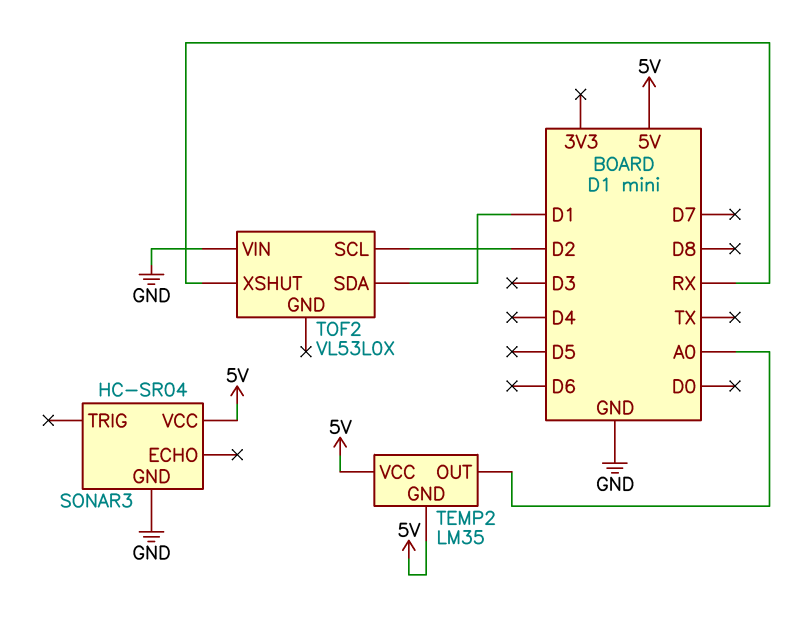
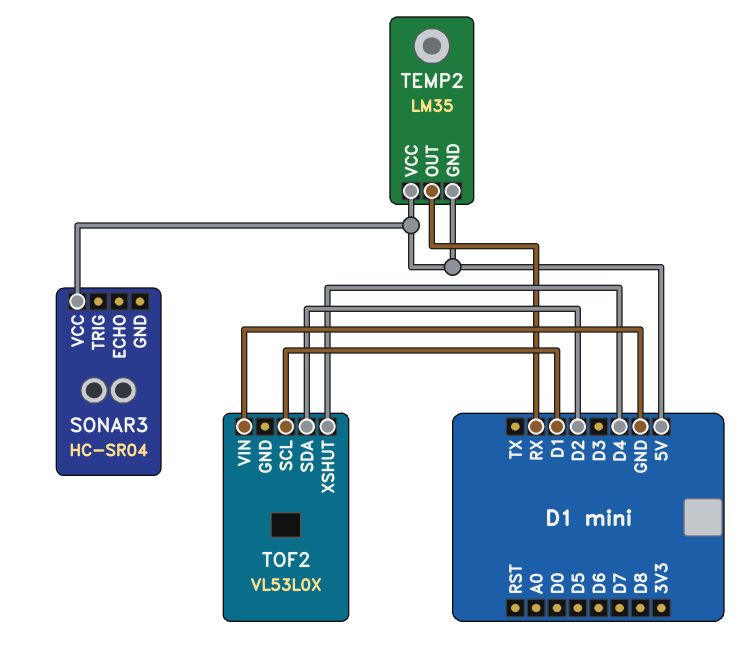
SONAR3 pin GND: GND -> none
TEMP2 pin OUT: A0 -> RX
TOF2 pin SCL: D2 -> D1
TOF2 pin SDA: D1 -> D2
TOF2 pin XSHUT: RX -> D4

